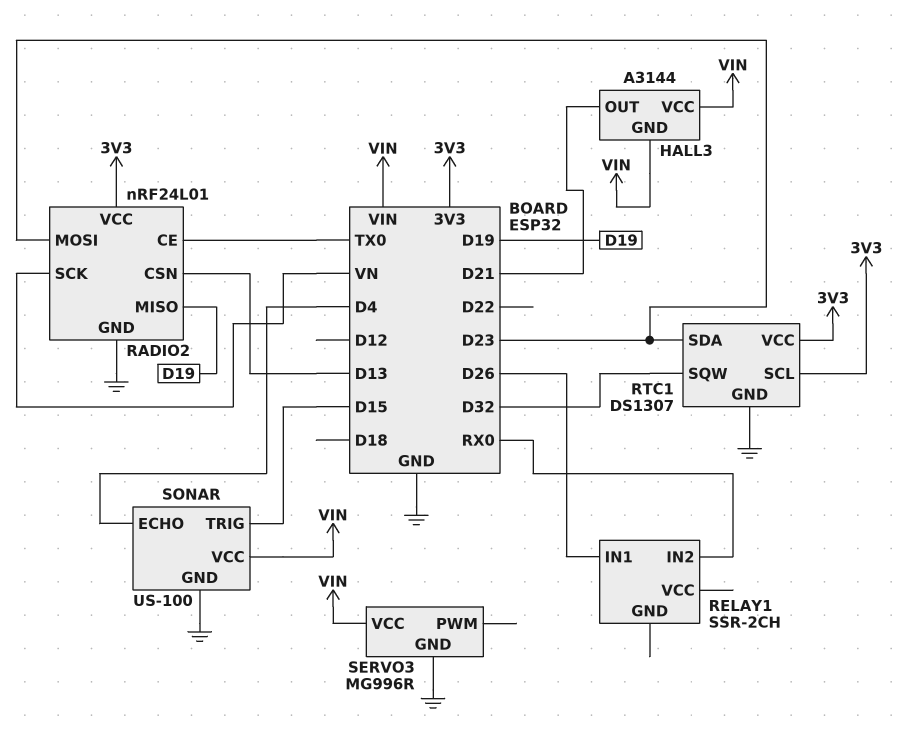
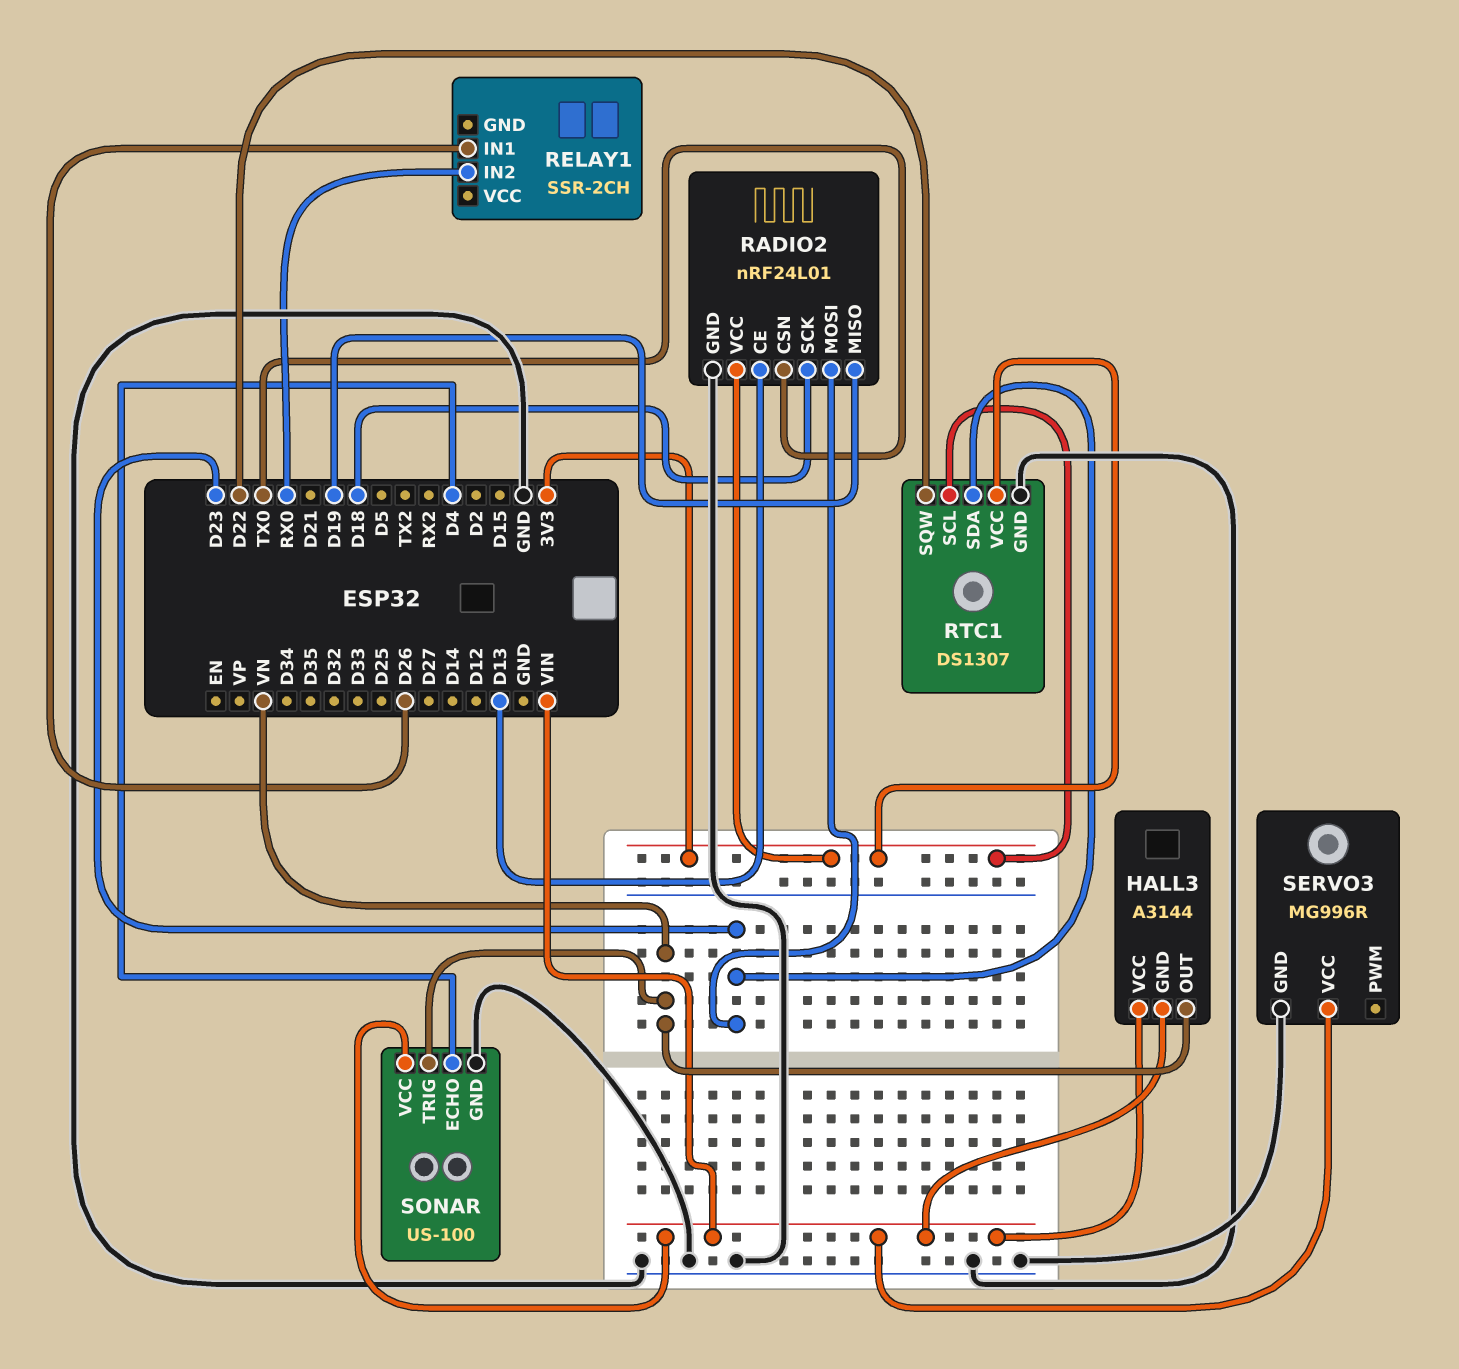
HALL3 pin OUT: D21 -> VN
RADIO2 pin CE: TX0 -> D13
RADIO2 pin CSN: D13 -> TX0
RADIO2 pin SCK: VN -> D18
RTC1 pin SQW: D32 -> D22
SONAR pin TRIG: D15 -> VN

